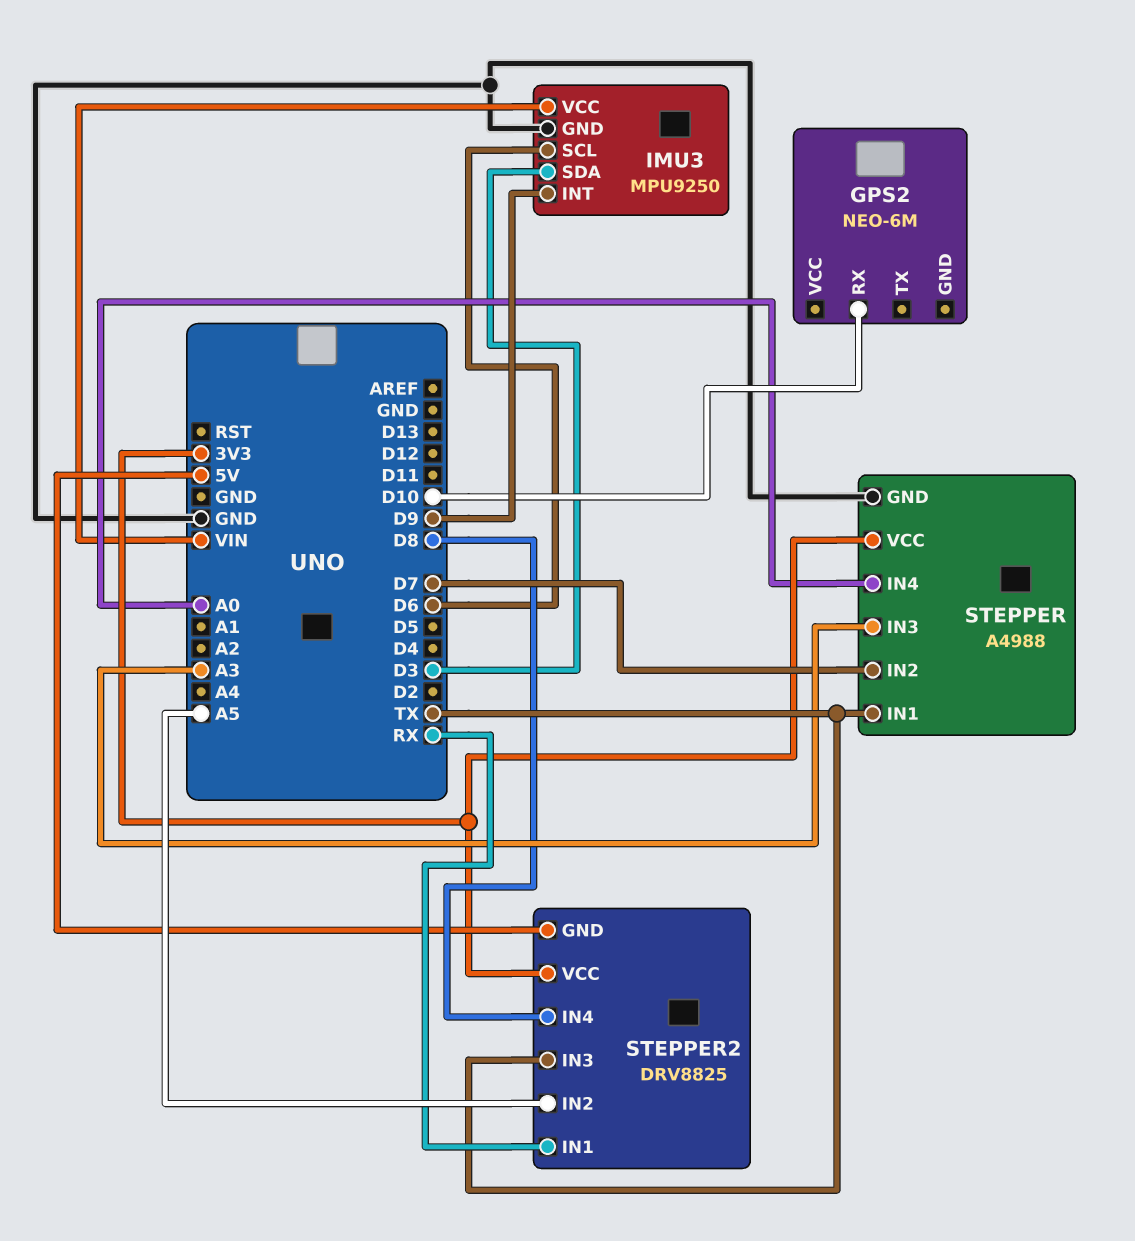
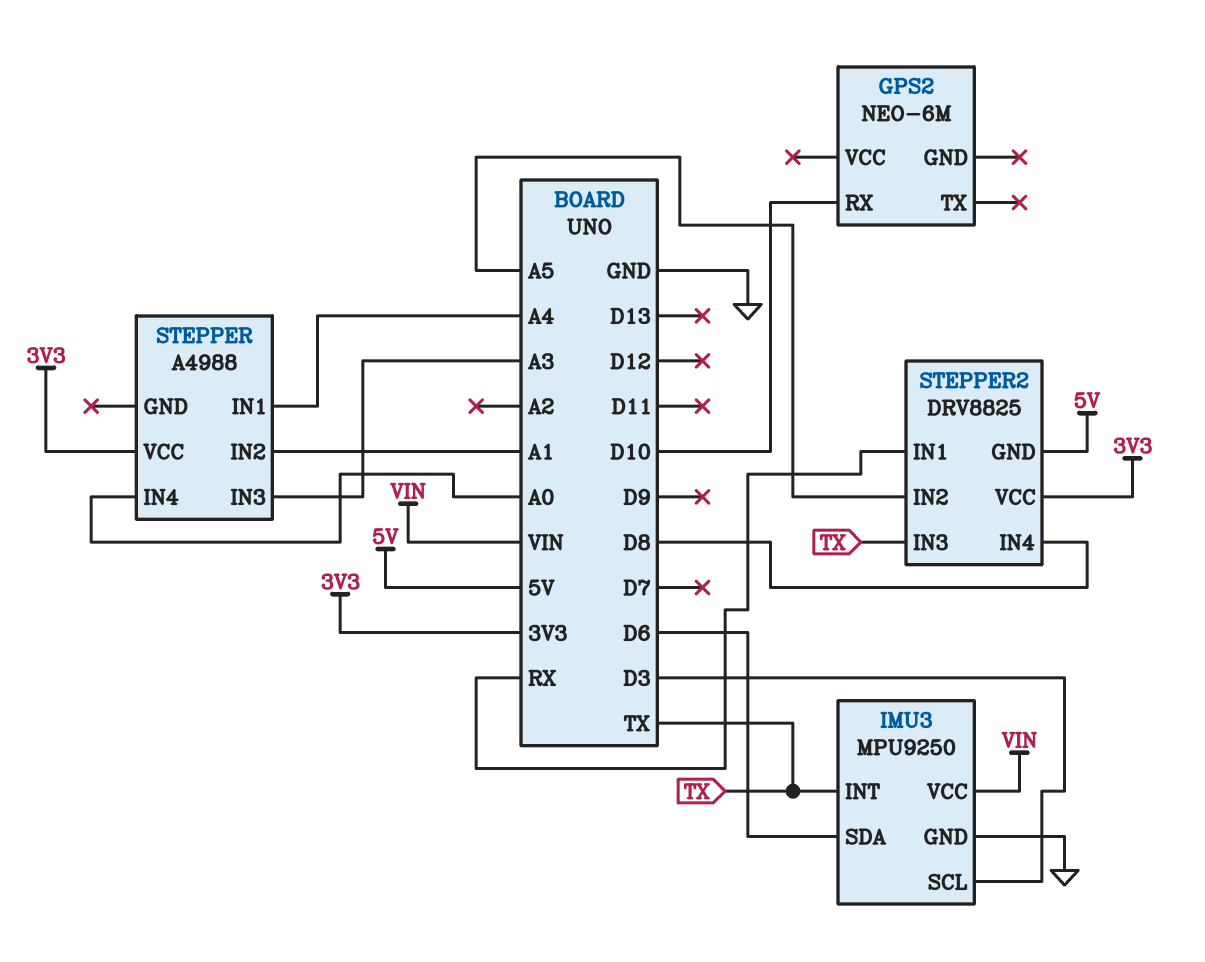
IMU3 pin INT: D9 -> TX
IMU3 pin SCL: D6 -> D3
IMU3 pin SDA: D3 -> D6
STEPPER pin GND: GND -> none
STEPPER pin IN1: TX -> A4
STEPPER pin IN2: D7 -> A1

